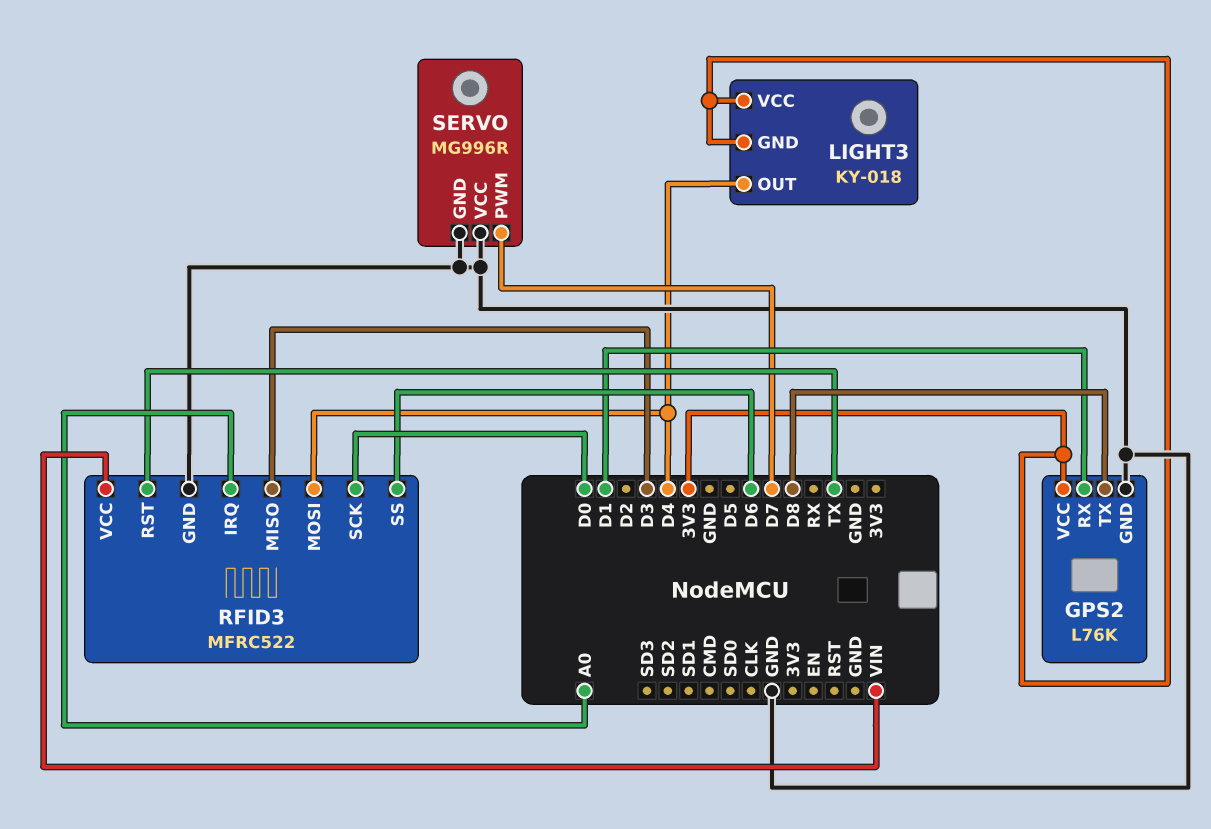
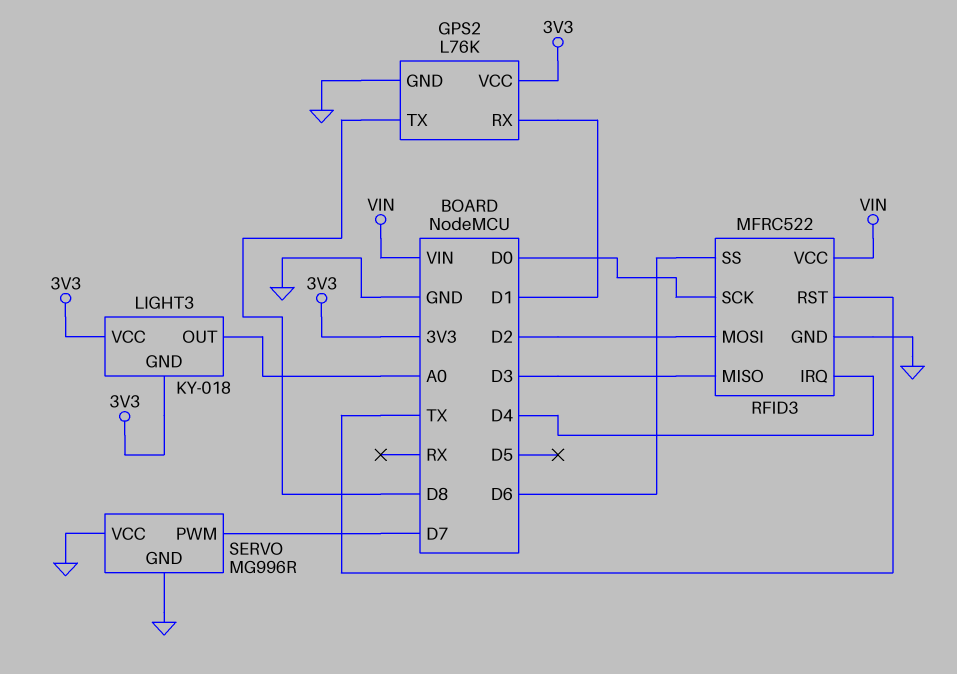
LIGHT3 pin OUT: D4 -> A0
RFID3 pin IRQ: A0 -> D4
RFID3 pin MOSI: D4 -> D2

